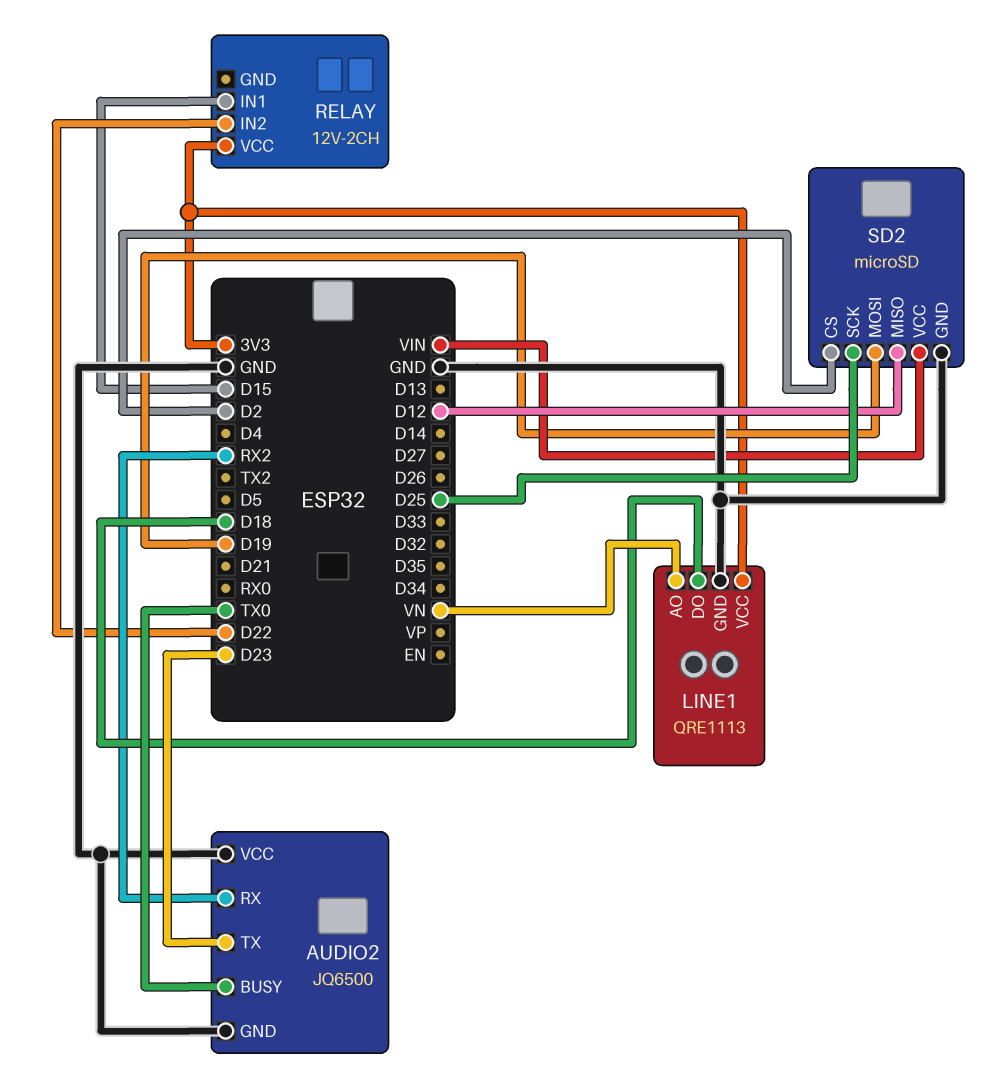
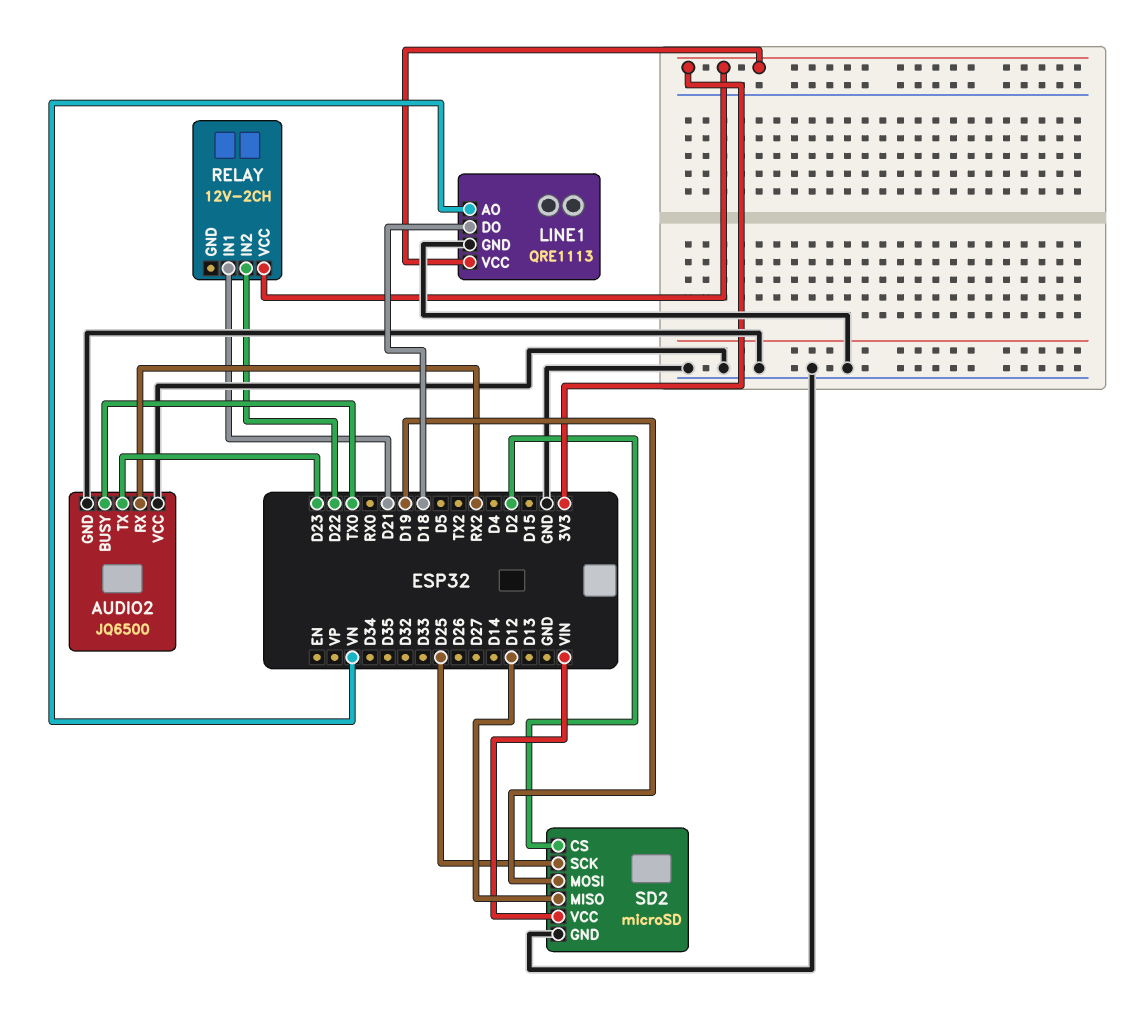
RELAY pin IN1: D15 -> D21

